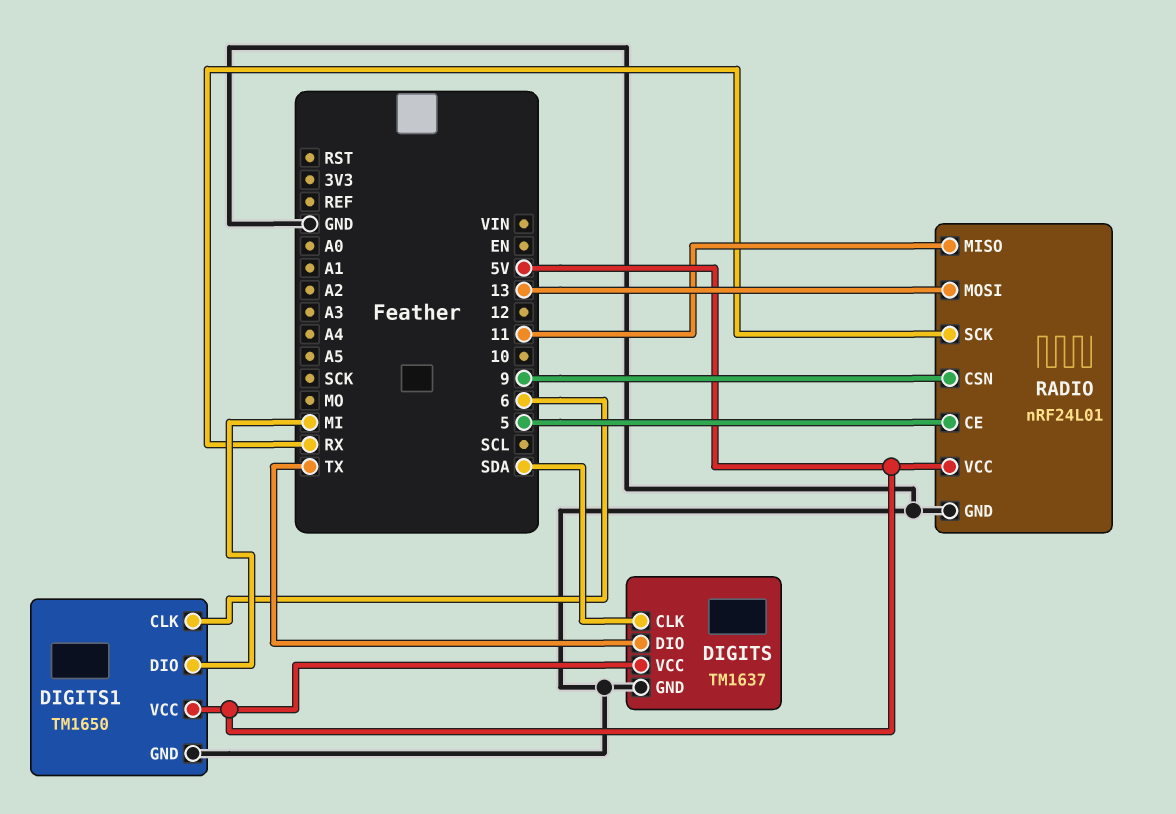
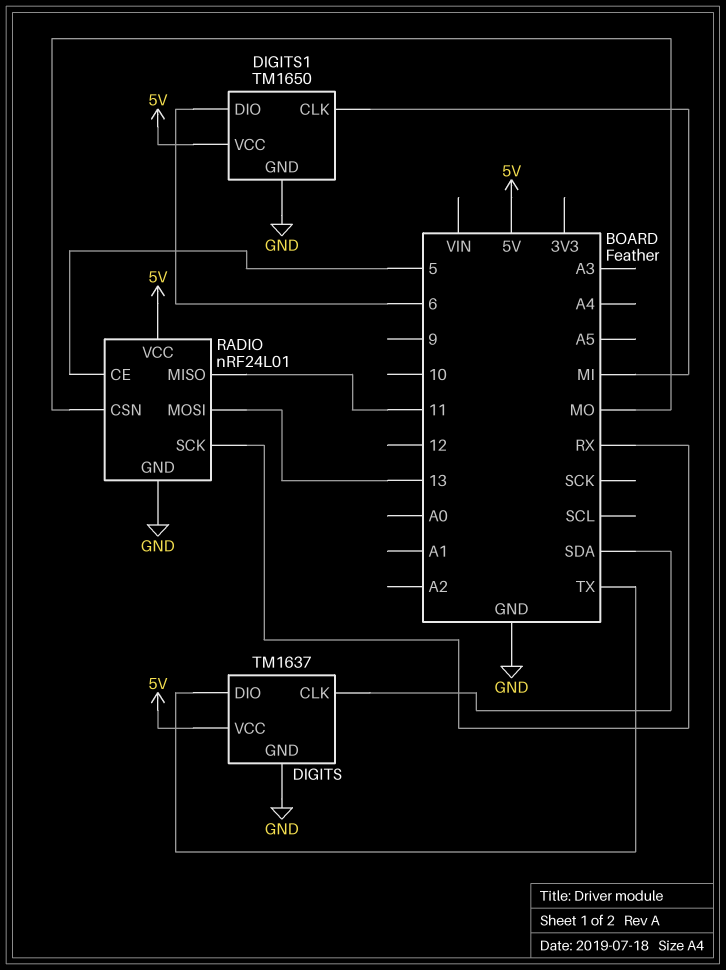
DIGITS1 pin CLK: 6 -> MI
DIGITS1 pin DIO: MI -> 6
RADIO pin CSN: 9 -> MO

